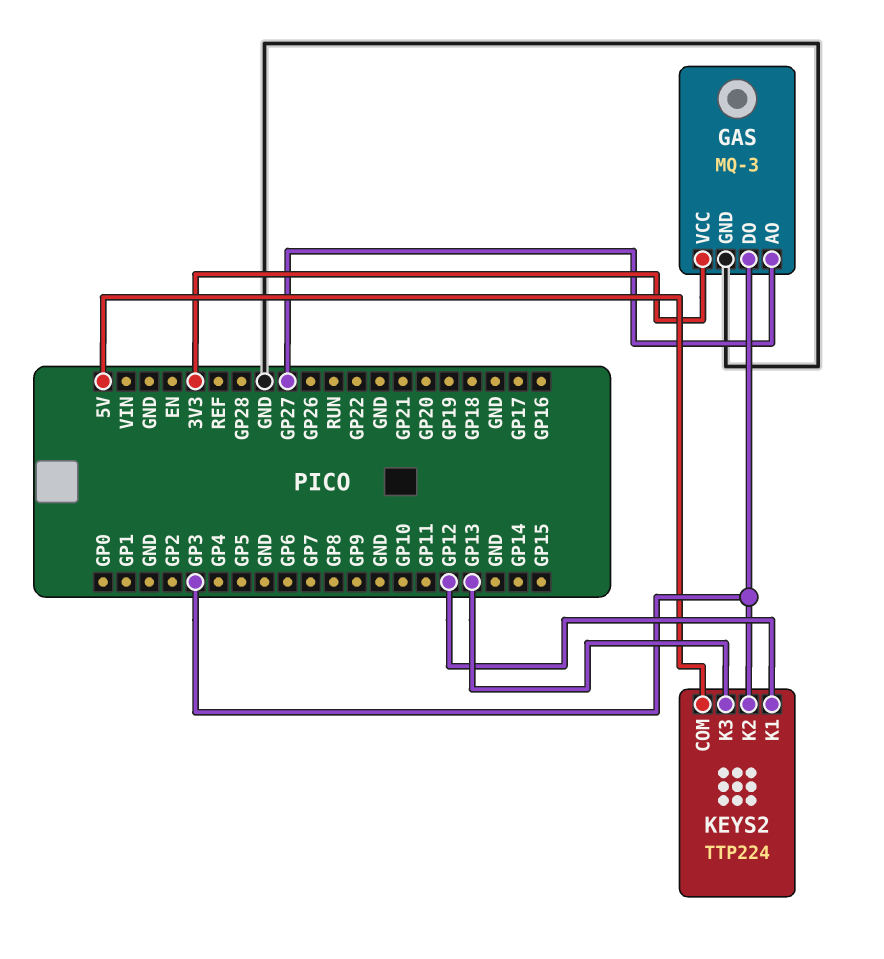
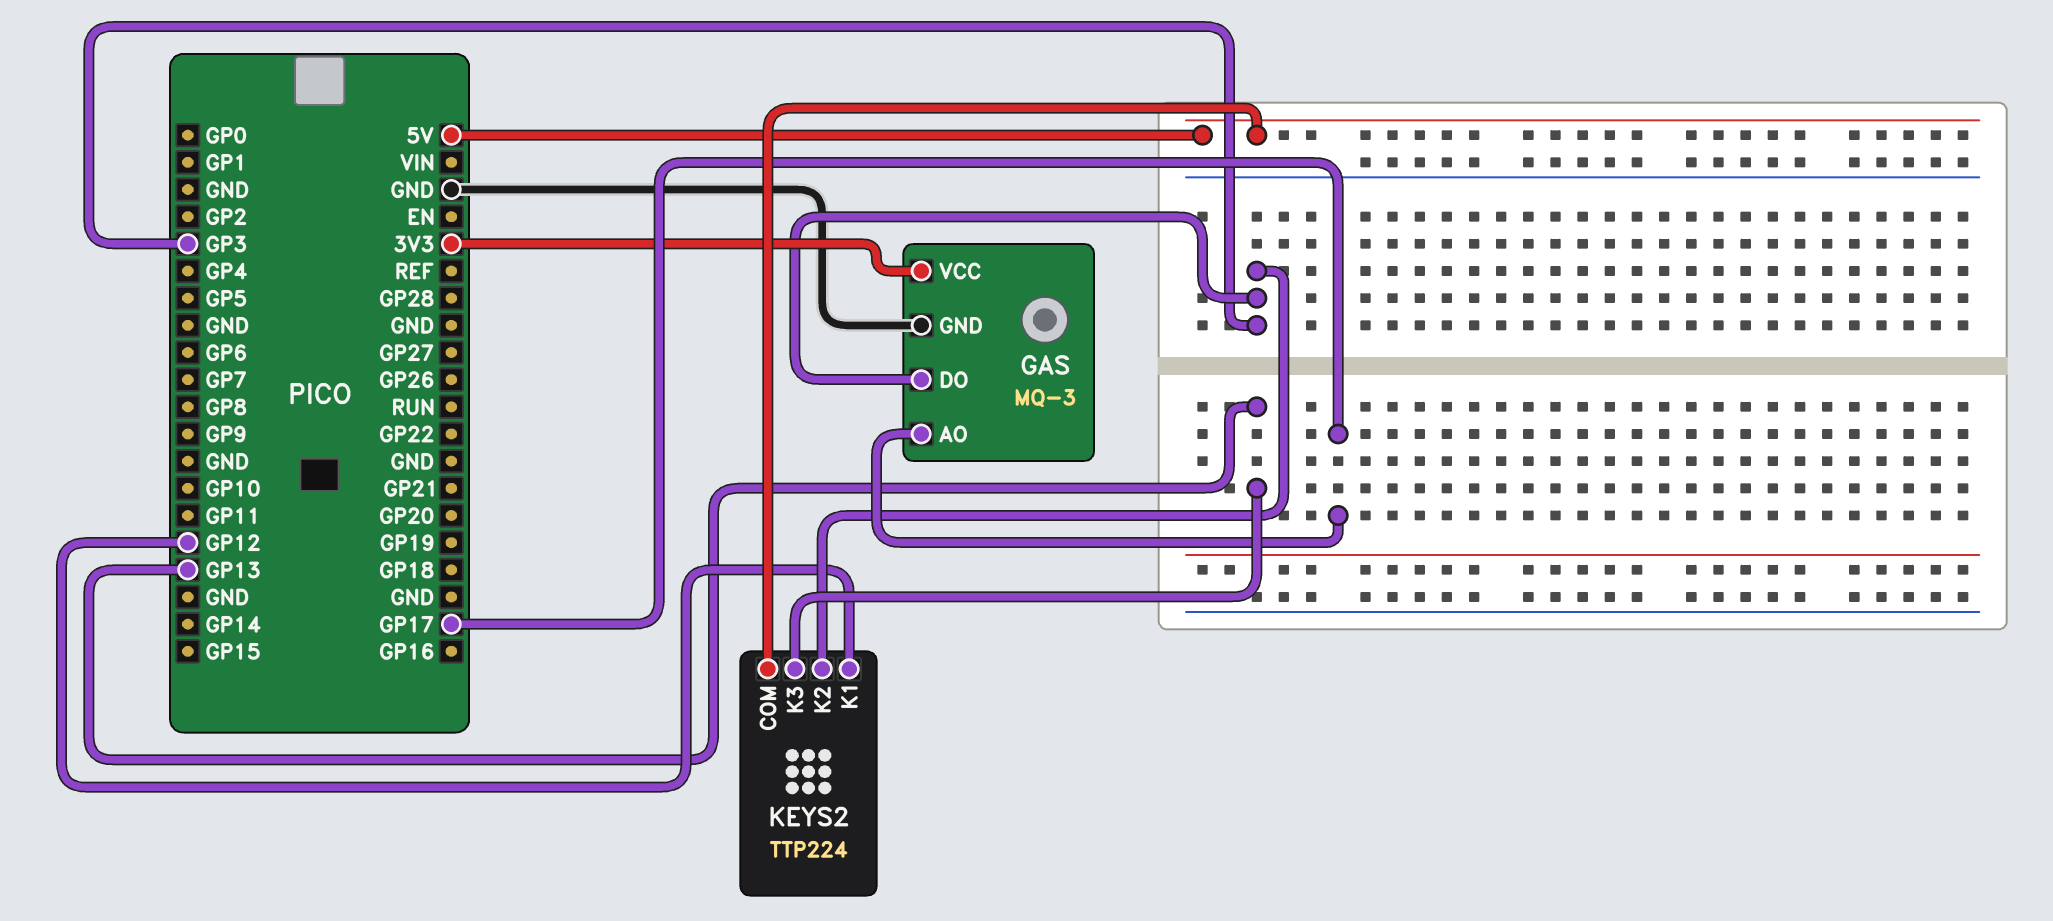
GAS pin AO: GP27 -> GP17

